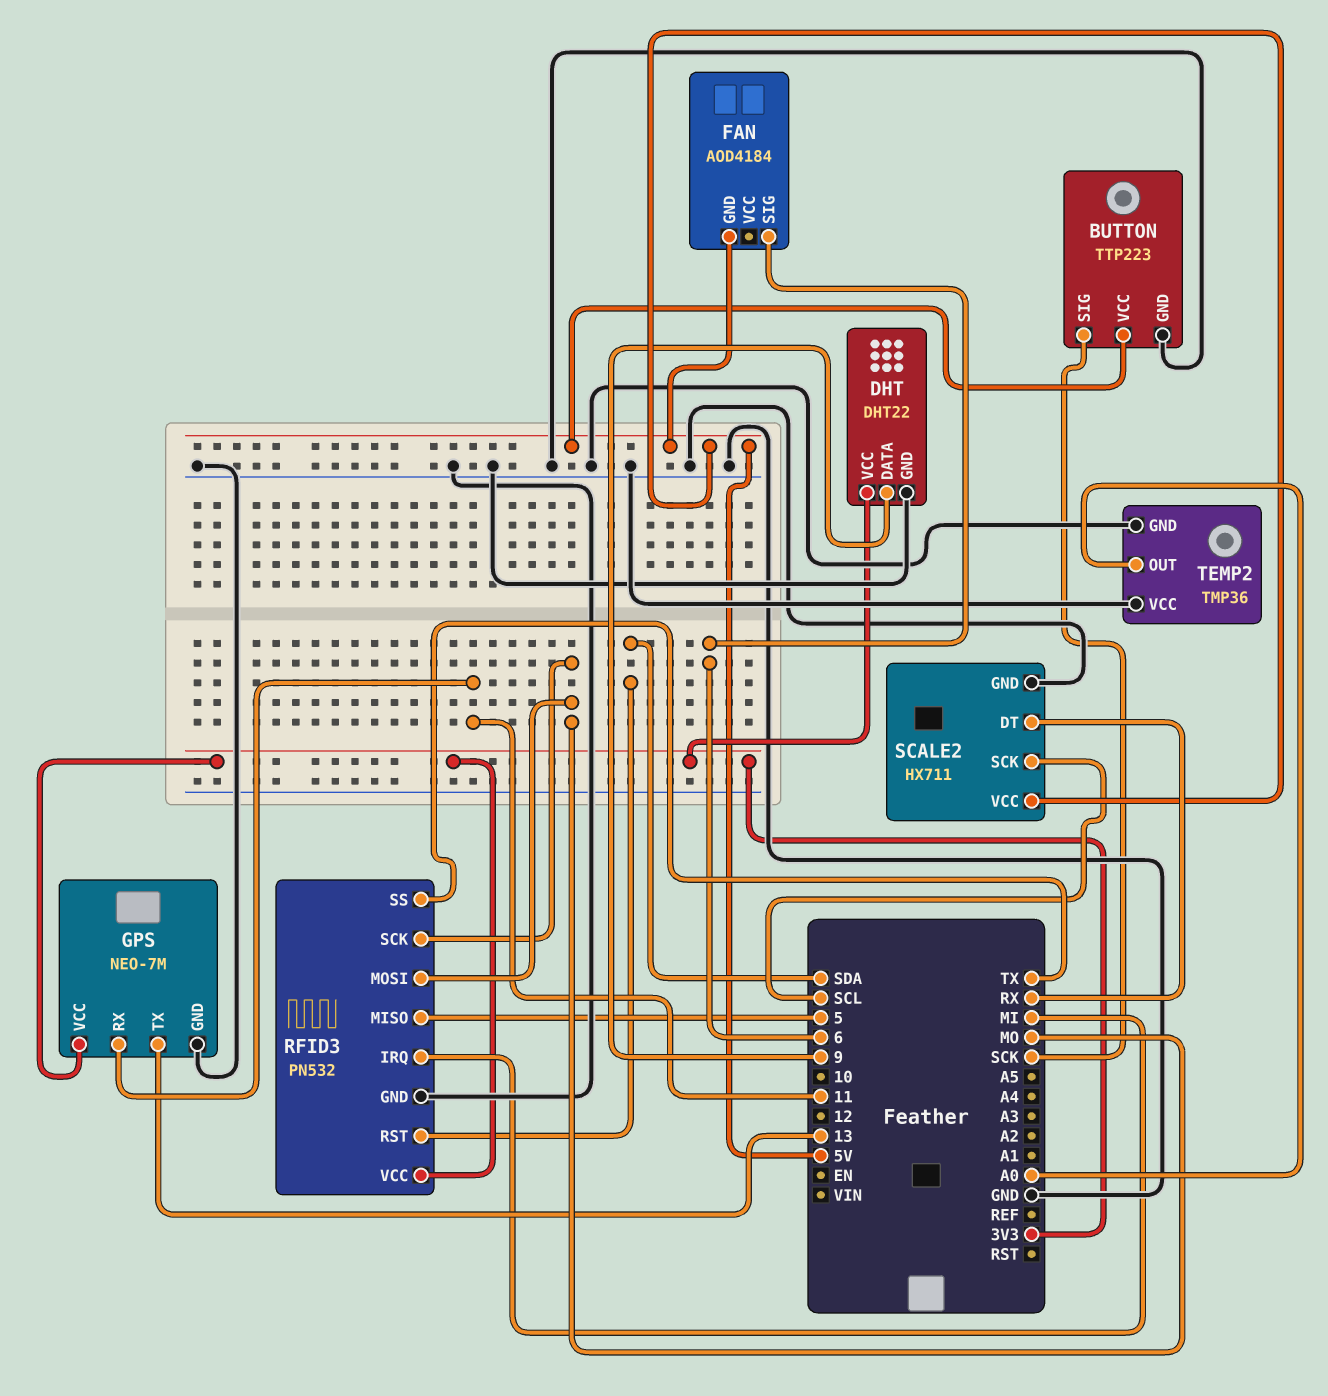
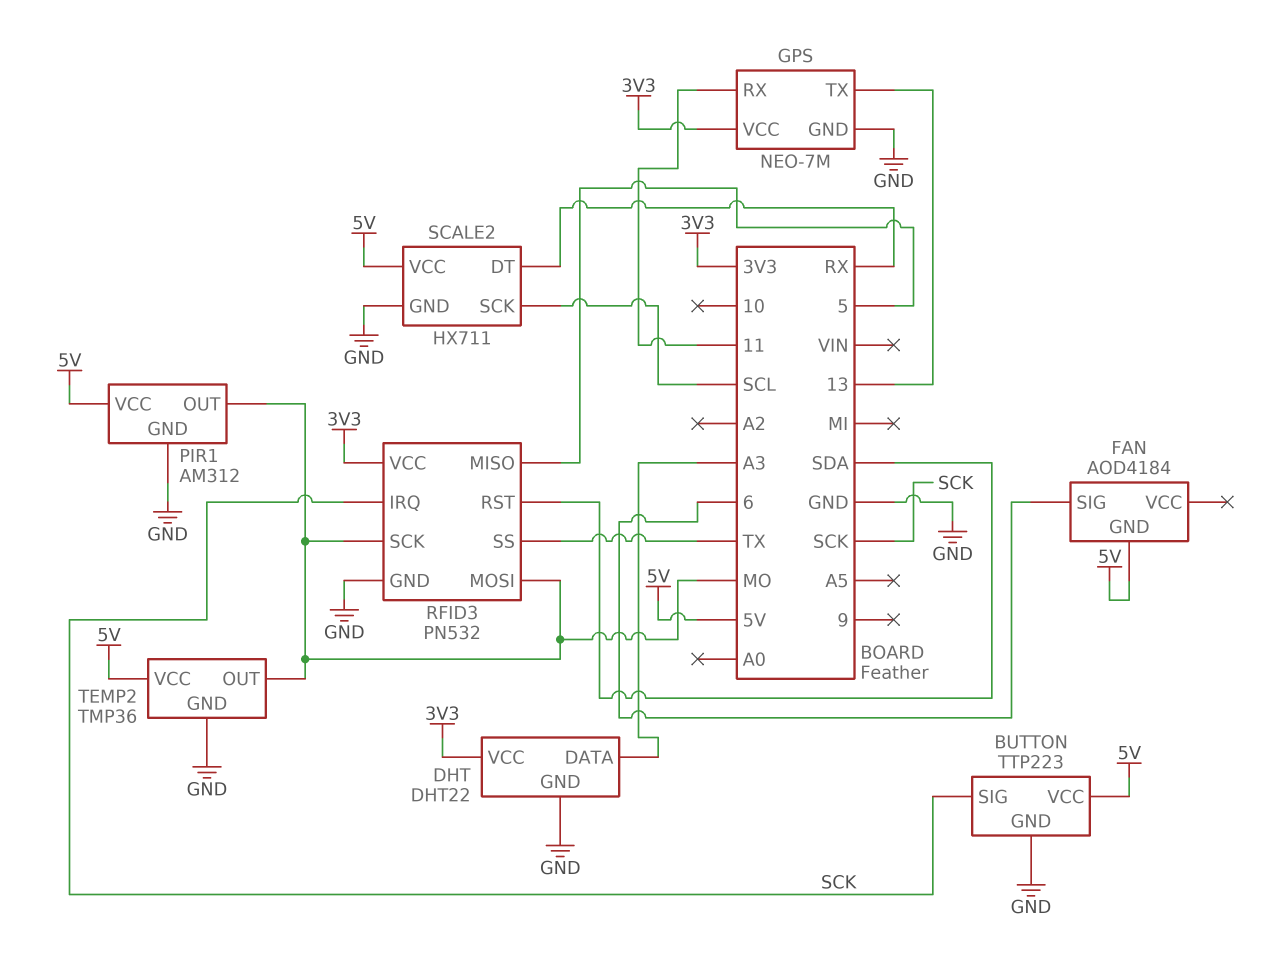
DHT pin DATA: 9 -> A3
PIR1: none -> AM312
PIR1 pin GND: none -> GND
PIR1 pin OUT: none -> MO
PIR1 pin VCC: none -> 5V
RFID3 pin IRQ: MI -> SCK
TEMP2 pin OUT: A0 -> MO
TEMP2 pin VCC: GND -> 5V

